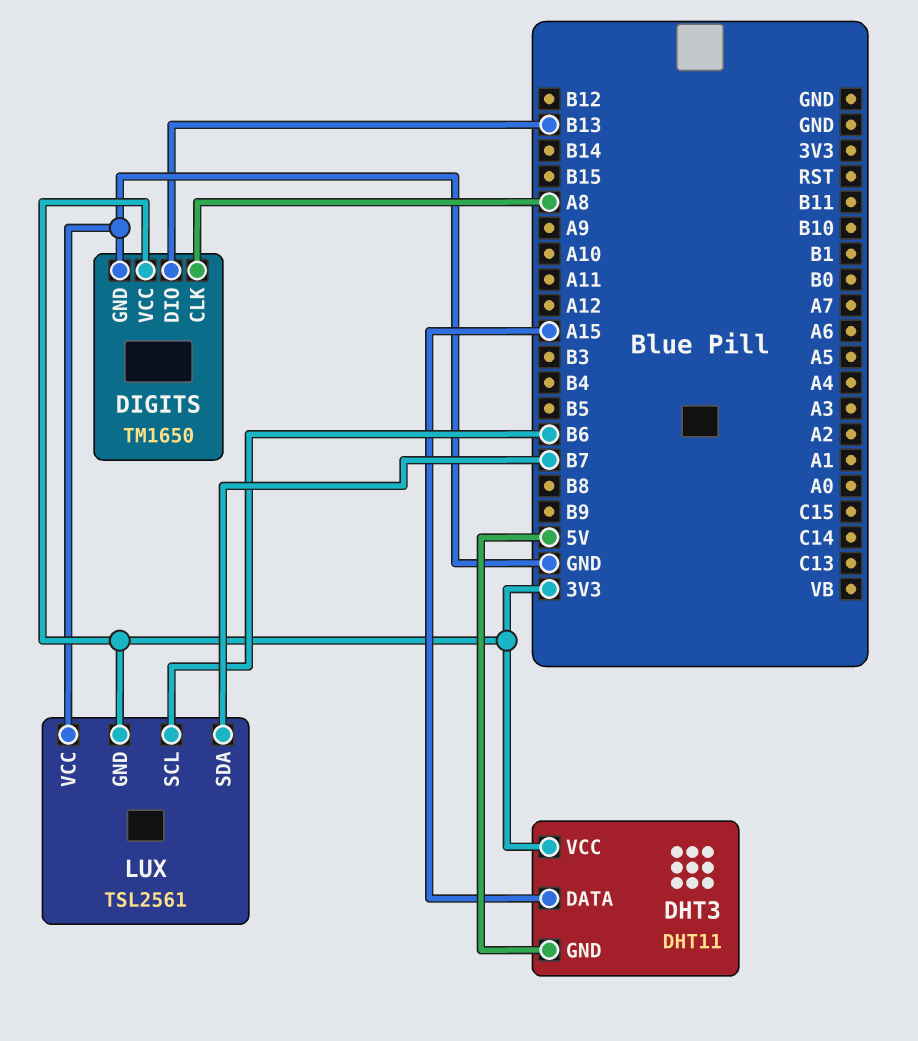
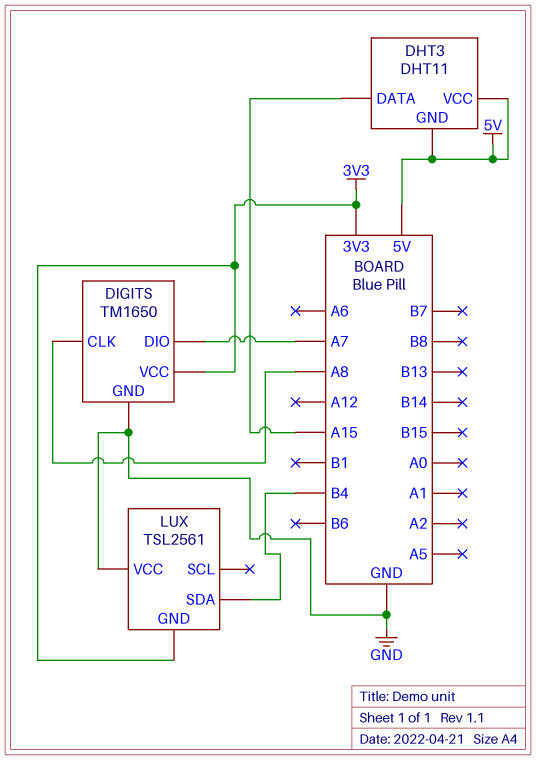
DHT3 pin VCC: 3V3 -> 5V
DIGITS pin DIO: B13 -> A7
LUX pin SCL: B6 -> none
LUX pin SDA: B7 -> B4

